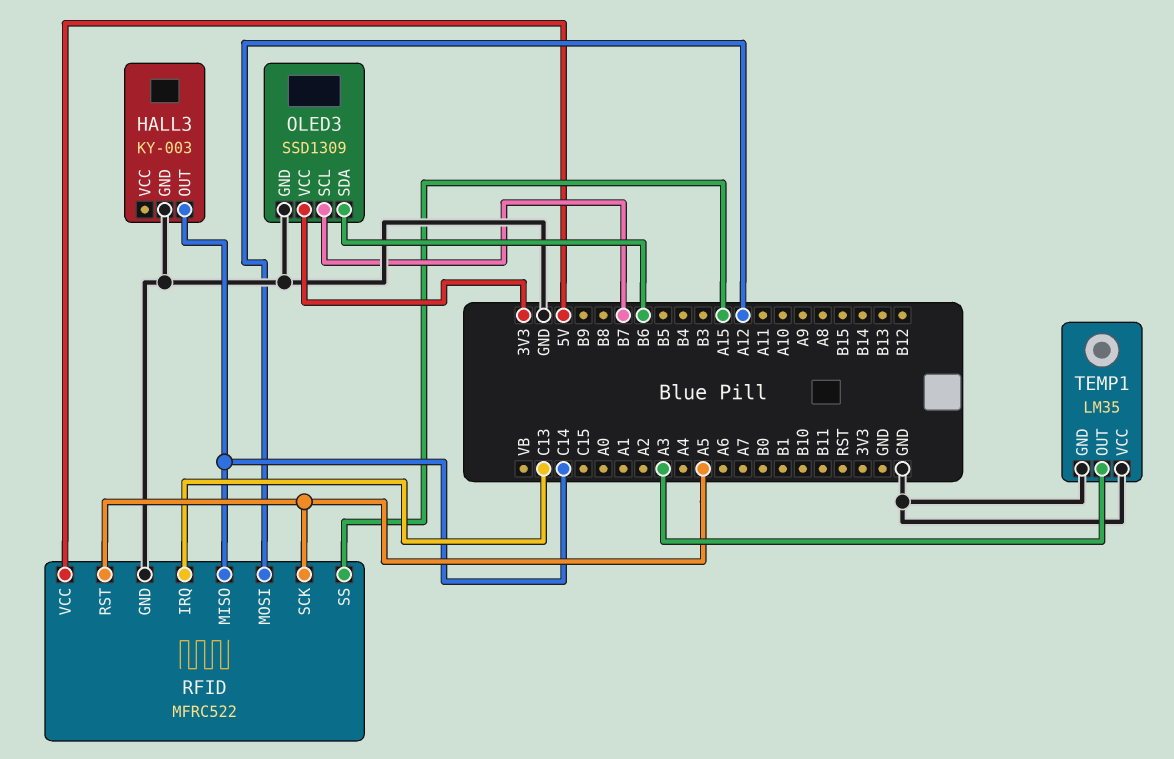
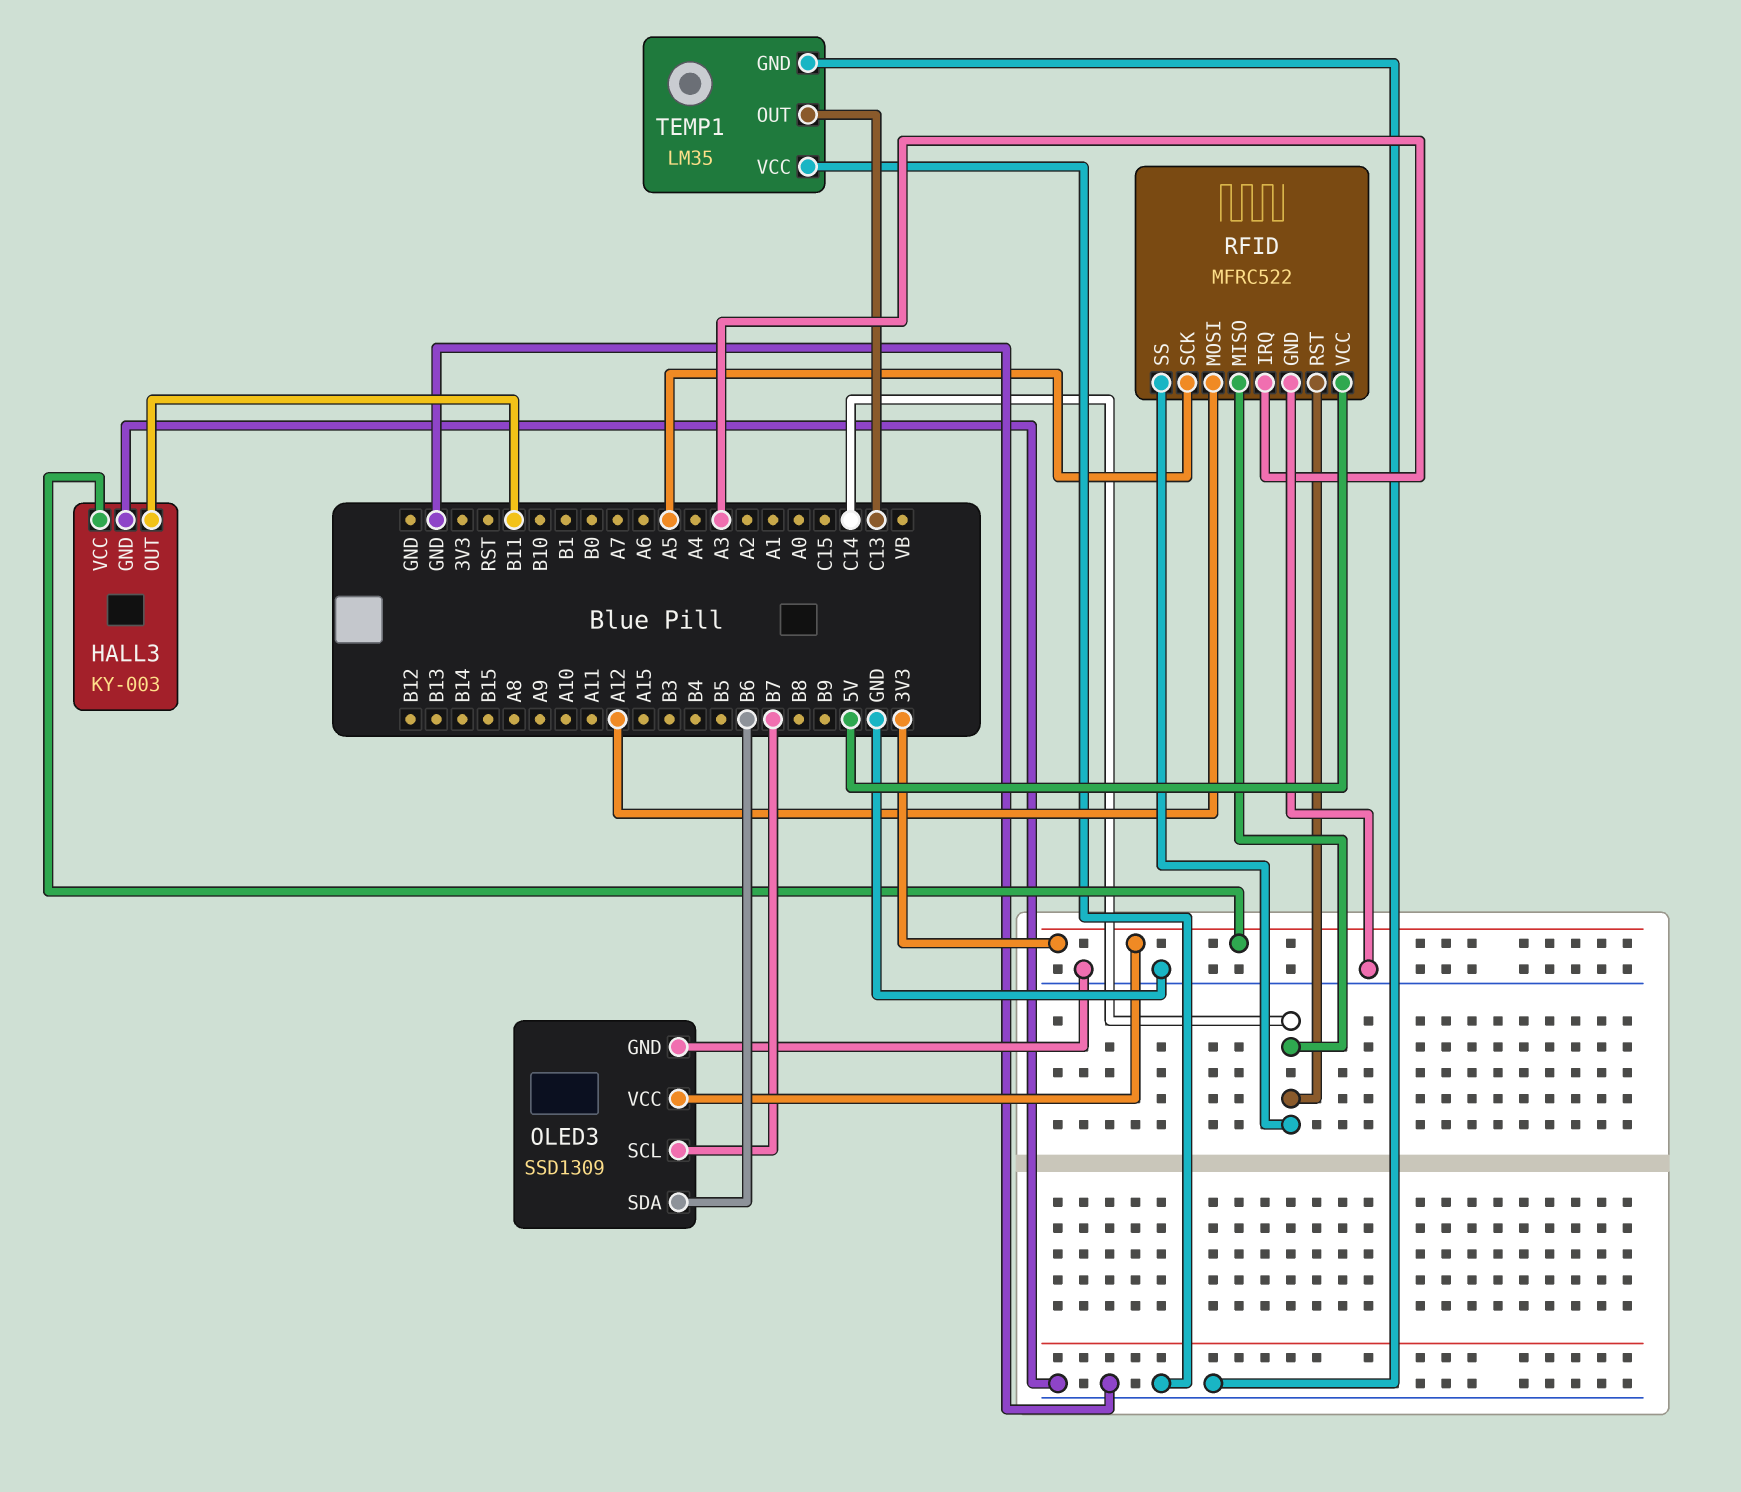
HALL3 pin OUT: C14 -> B11
HALL3 pin VCC: none -> 3V3
RFID pin IRQ: C13 -> A3
RFID pin RST: A5 -> C14
RFID pin SS: A15 -> C14
TEMP1 pin OUT: A3 -> C13

